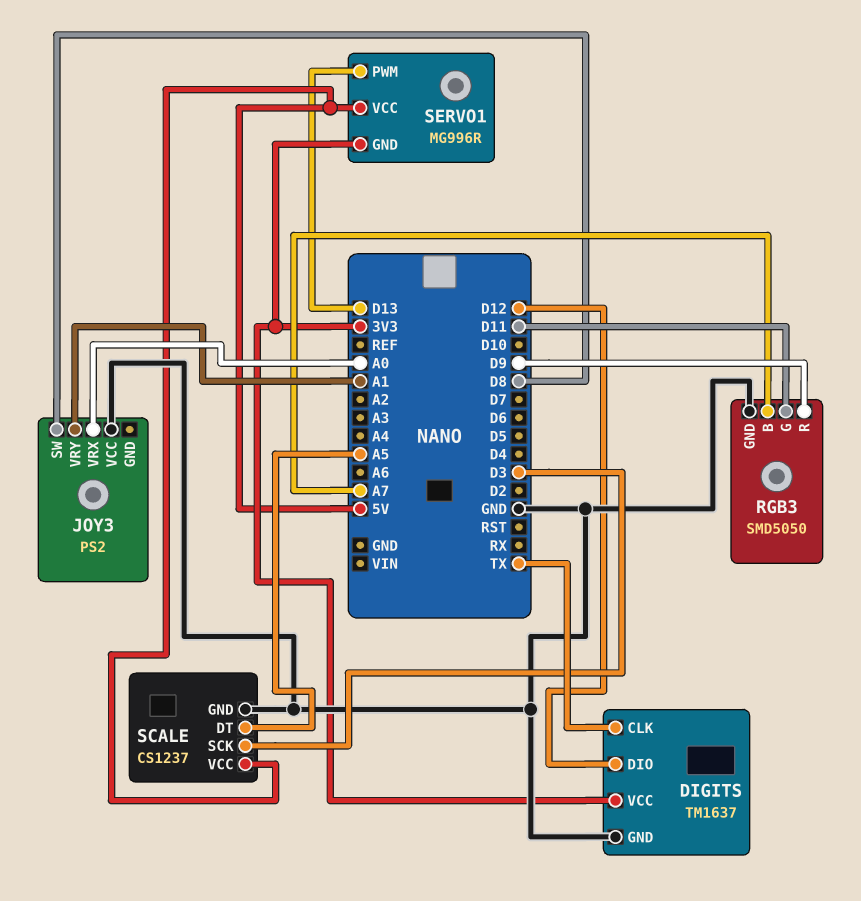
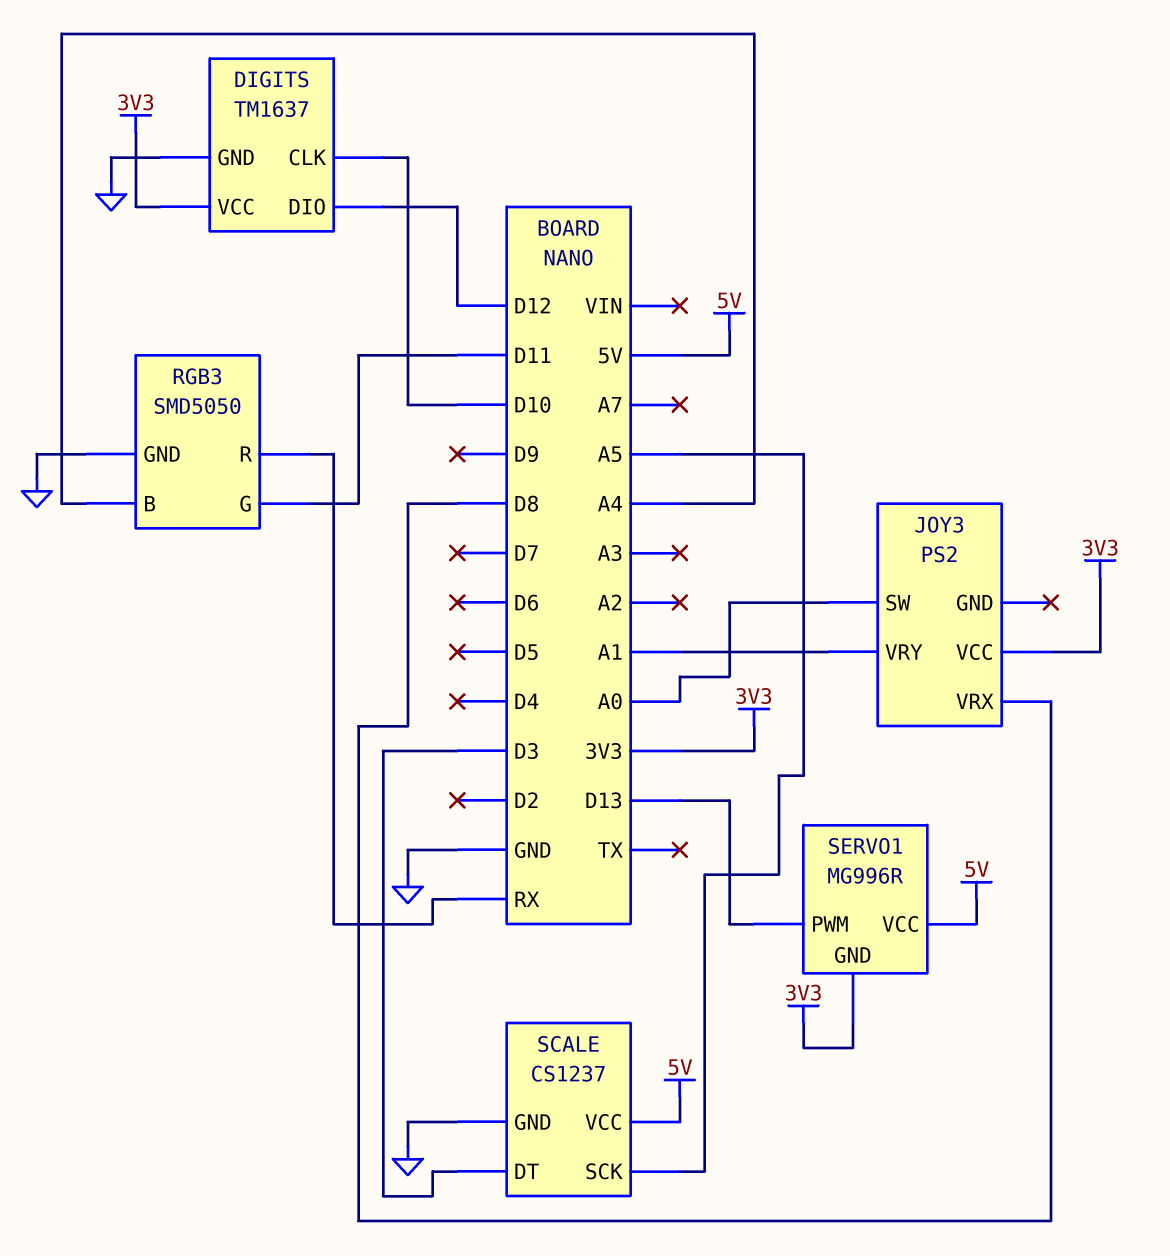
DIGITS pin CLK: TX -> D10
JOY3 pin SW: D8 -> A0
JOY3 pin VCC: GND -> 3V3
JOY3 pin VRX: A0 -> D8
RGB3 pin B: A7 -> A4
RGB3 pin R: D9 -> RX
SCALE pin DT: A5 -> D3
SCALE pin SCK: D3 -> A5

